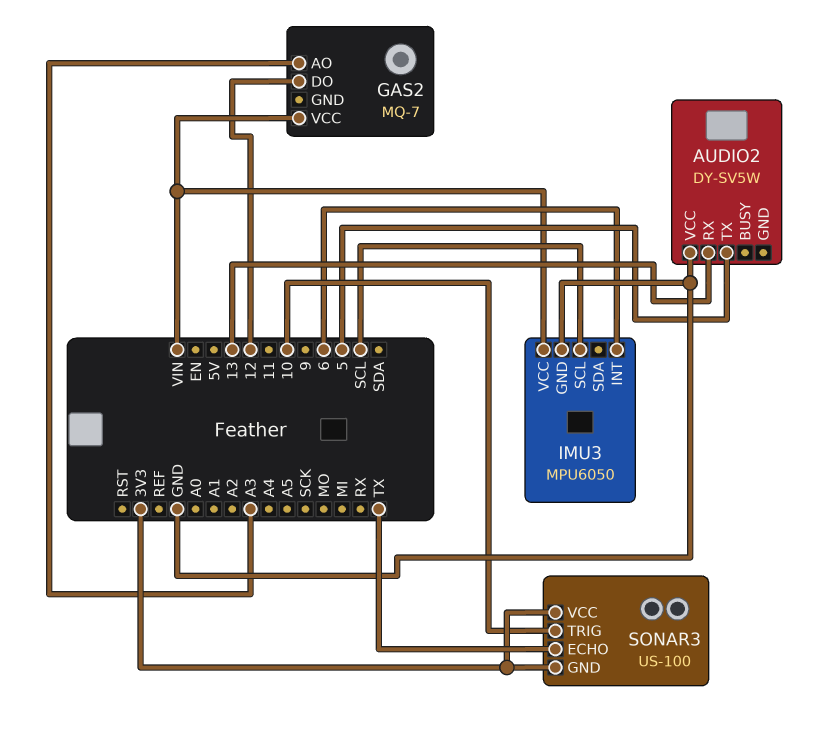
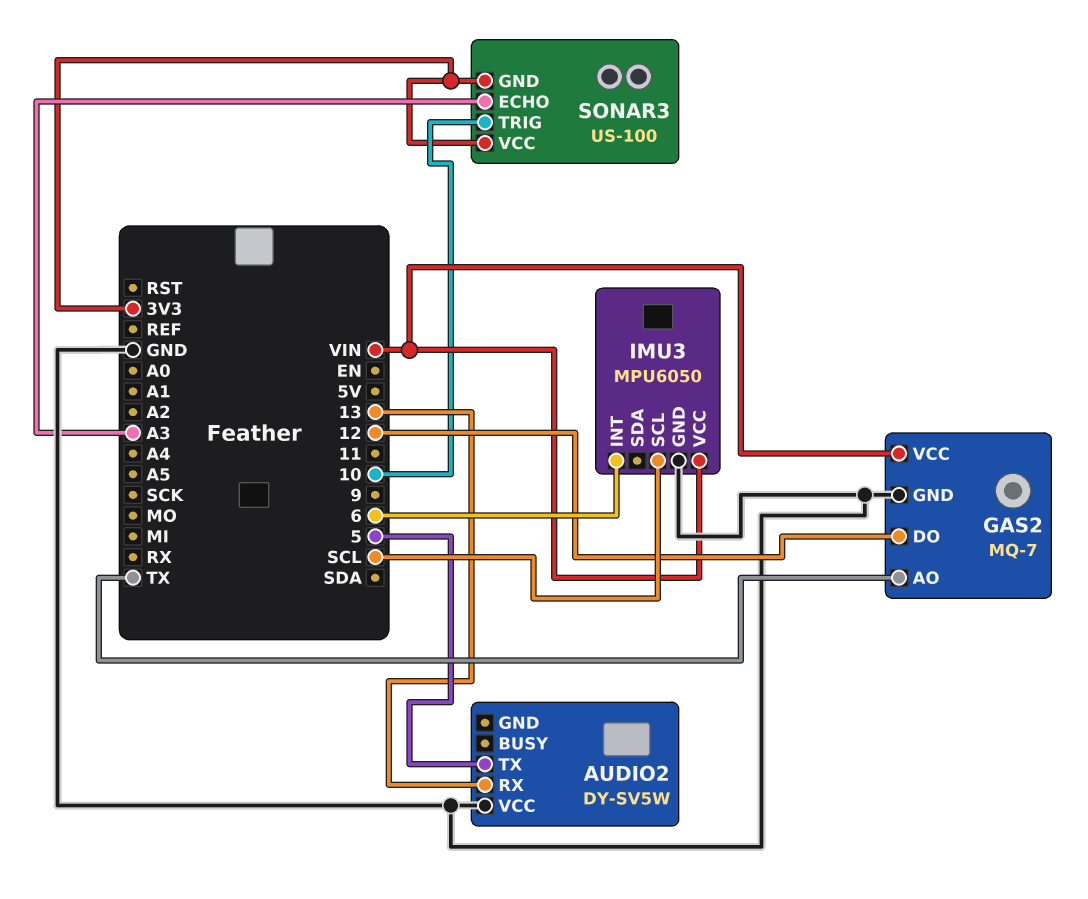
GAS2 pin AO: A3 -> TX
GAS2 pin GND: none -> GND
SONAR3 pin ECHO: TX -> A3

